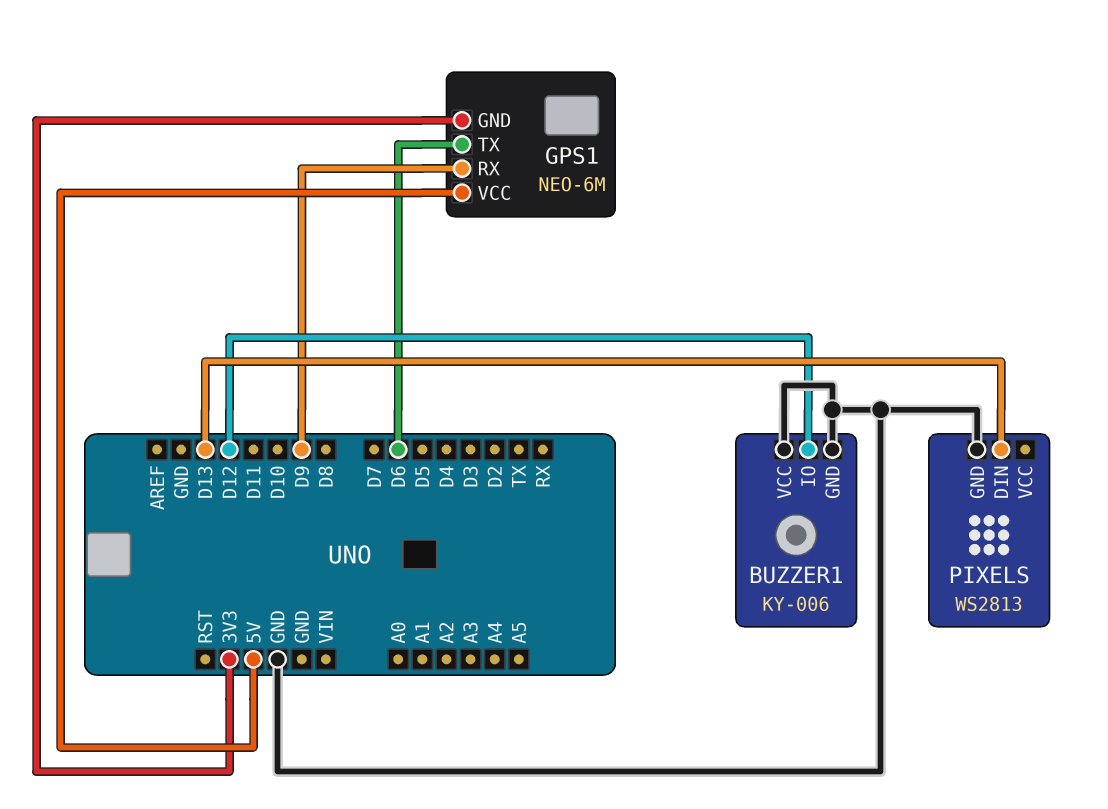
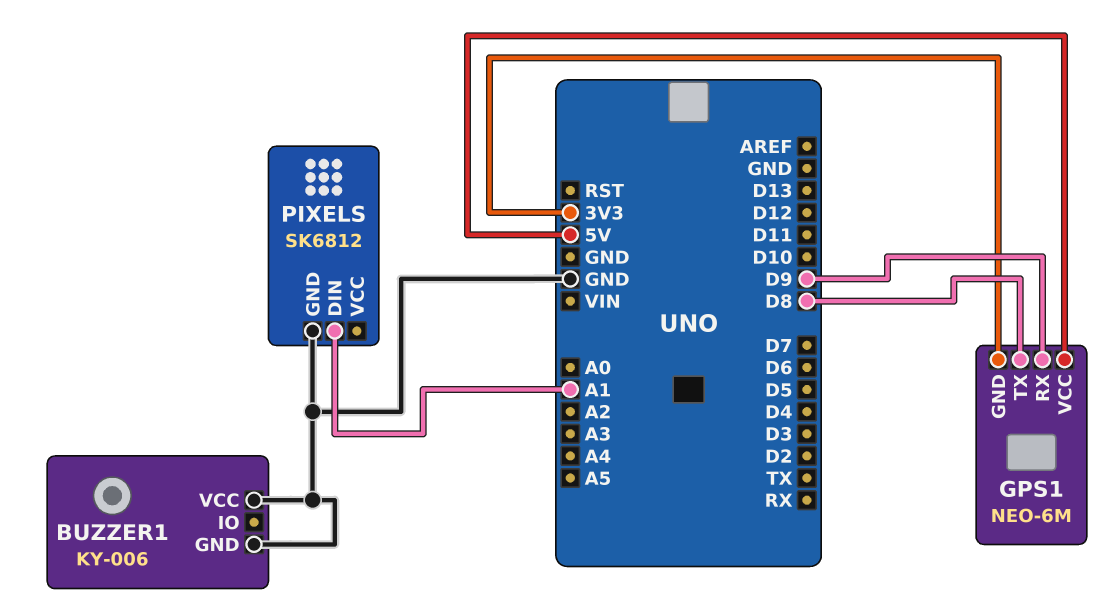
BUZZER1 pin IO: D12 -> none
GPS1 pin TX: D6 -> D8
PIXELS: WS2813 -> SK6812
PIXELS pin DIN: D13 -> A1

